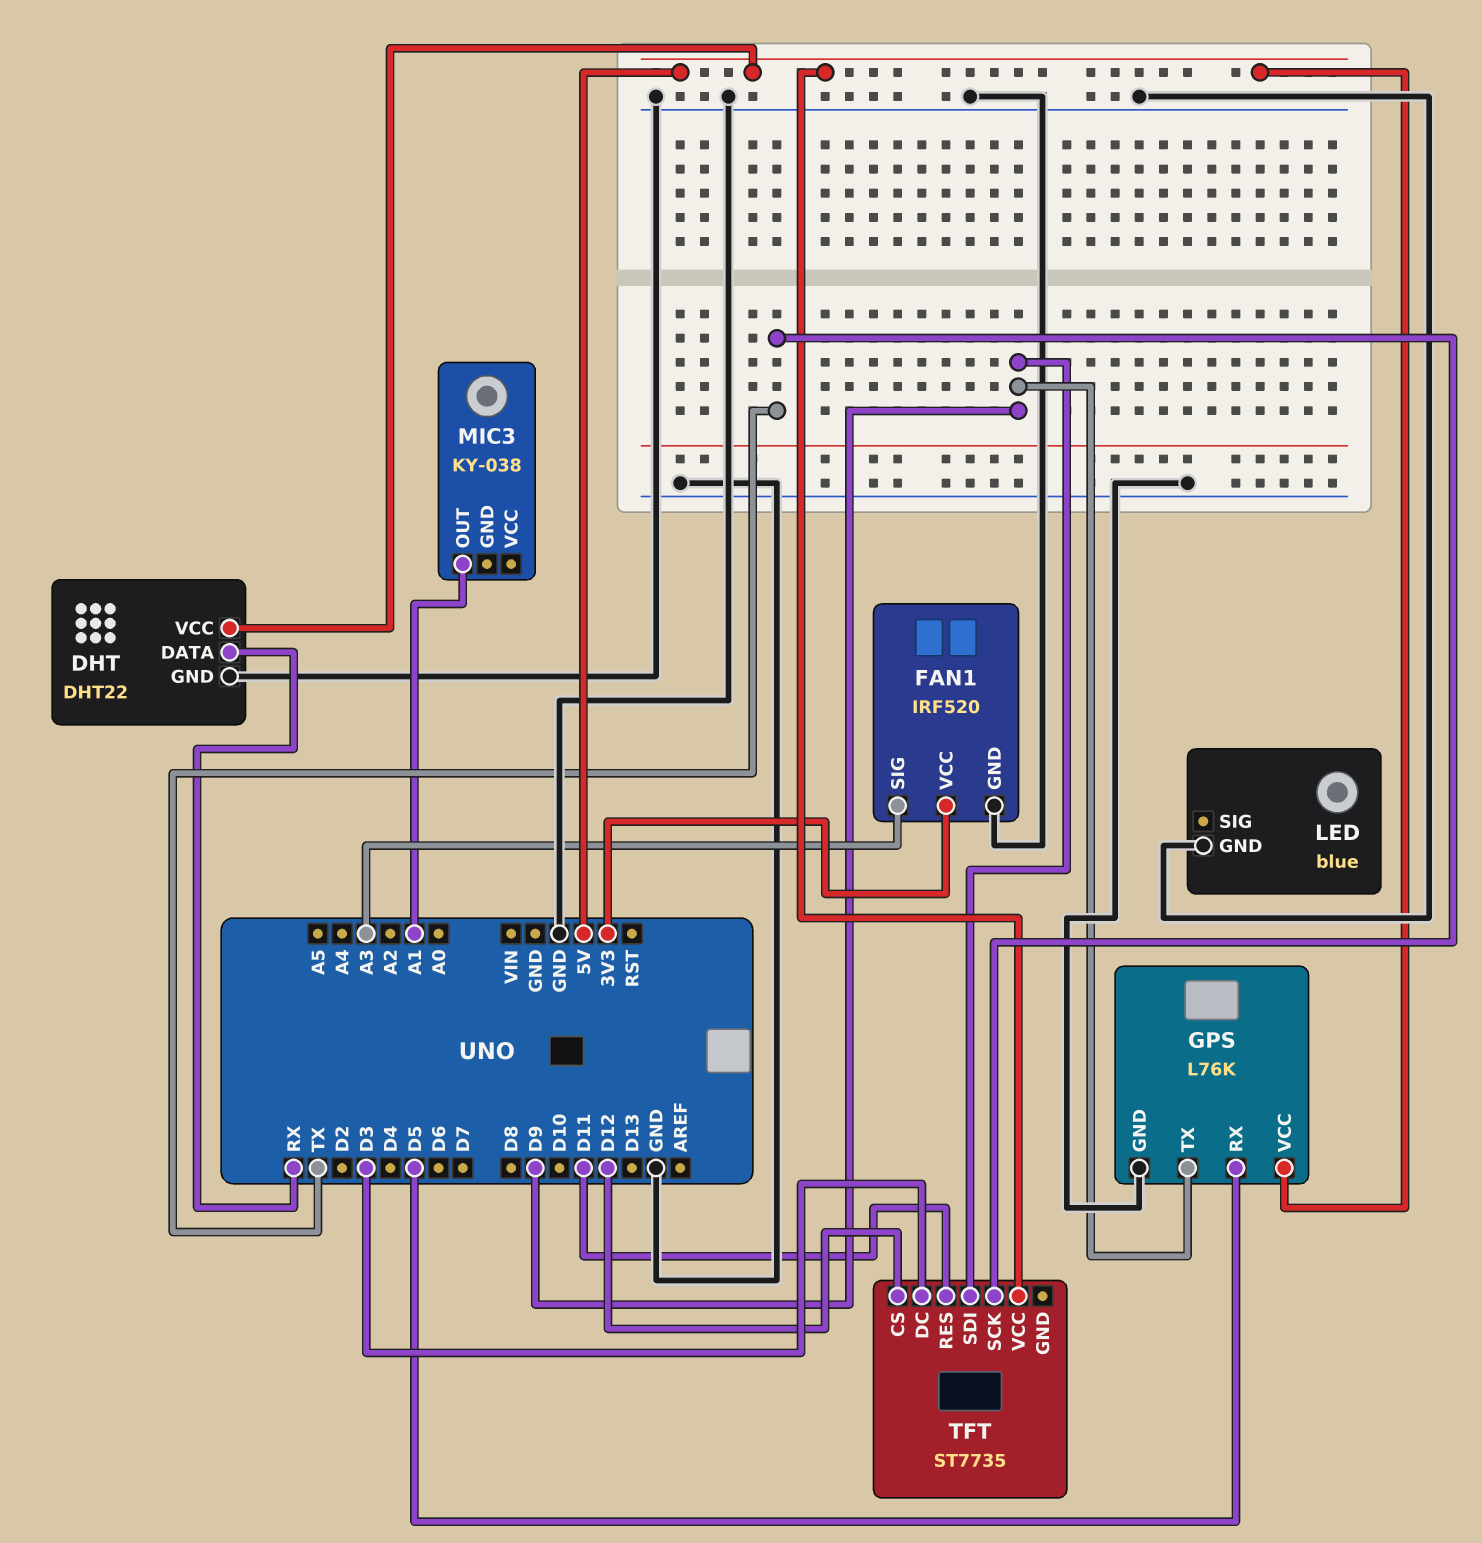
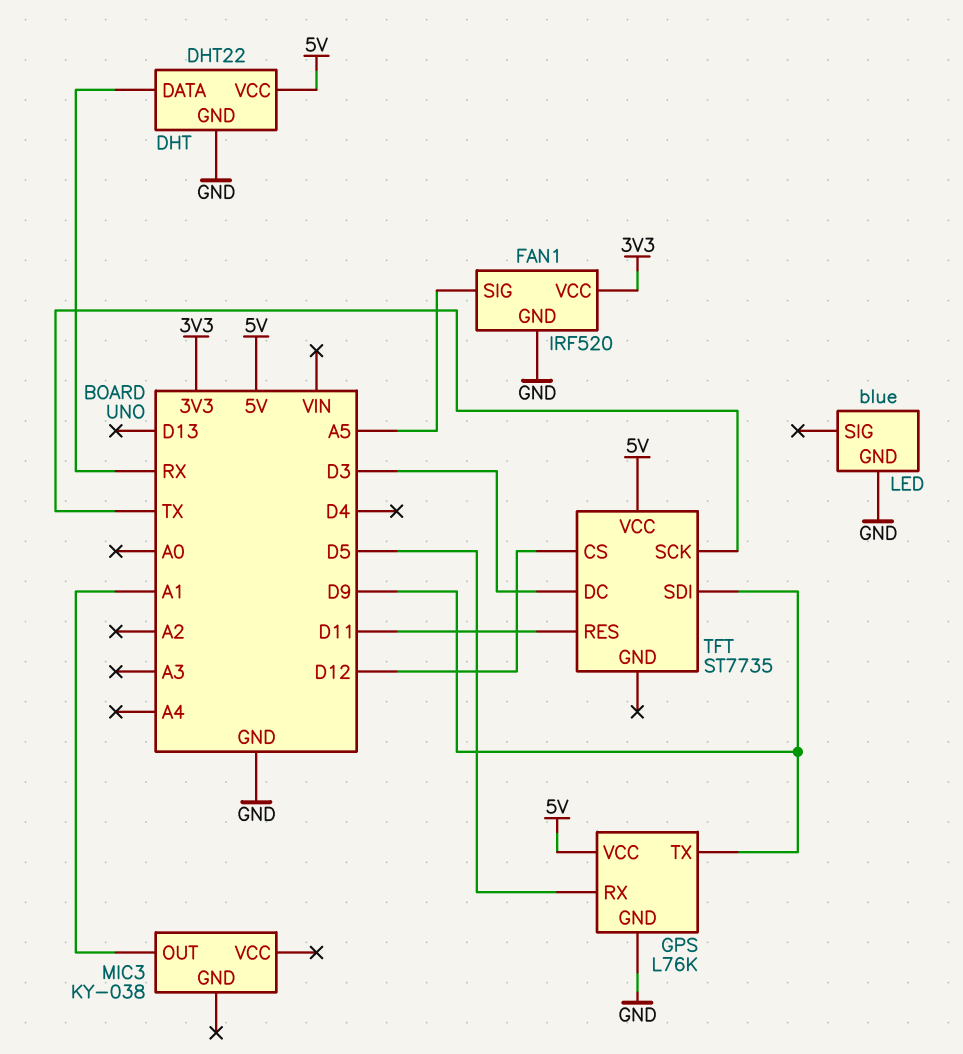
FAN1 pin SIG: A3 -> A5

